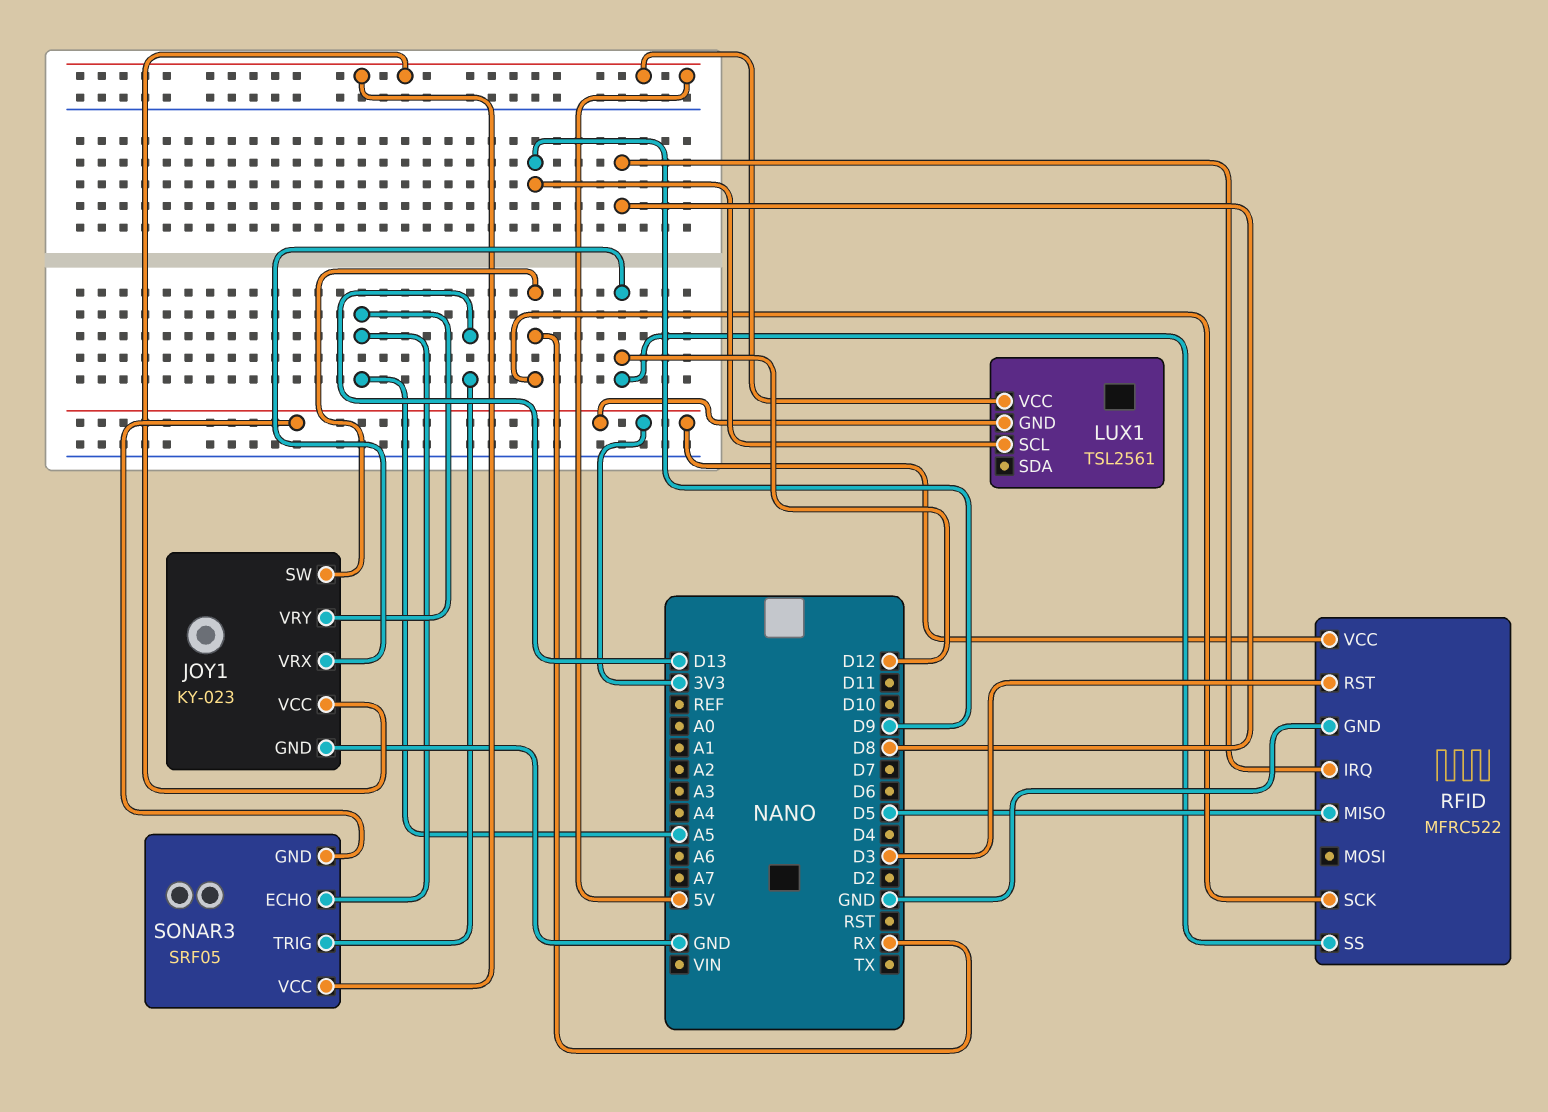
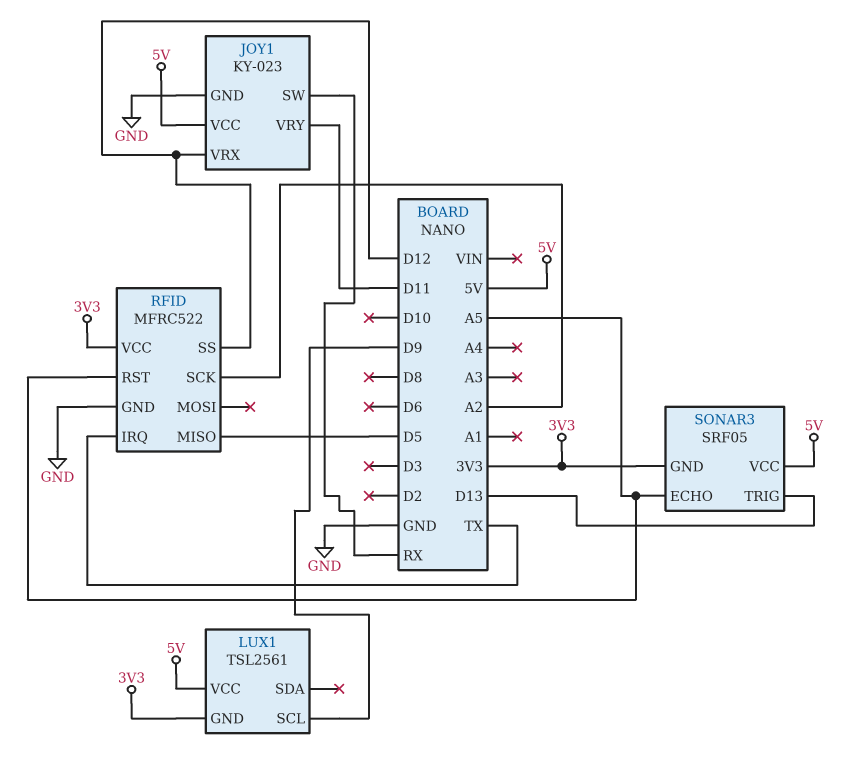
JOY1 pin VRY: A5 -> D11
RFID pin IRQ: D8 -> TX
RFID pin RST: D3 -> A5
RFID pin SCK: RX -> A2

